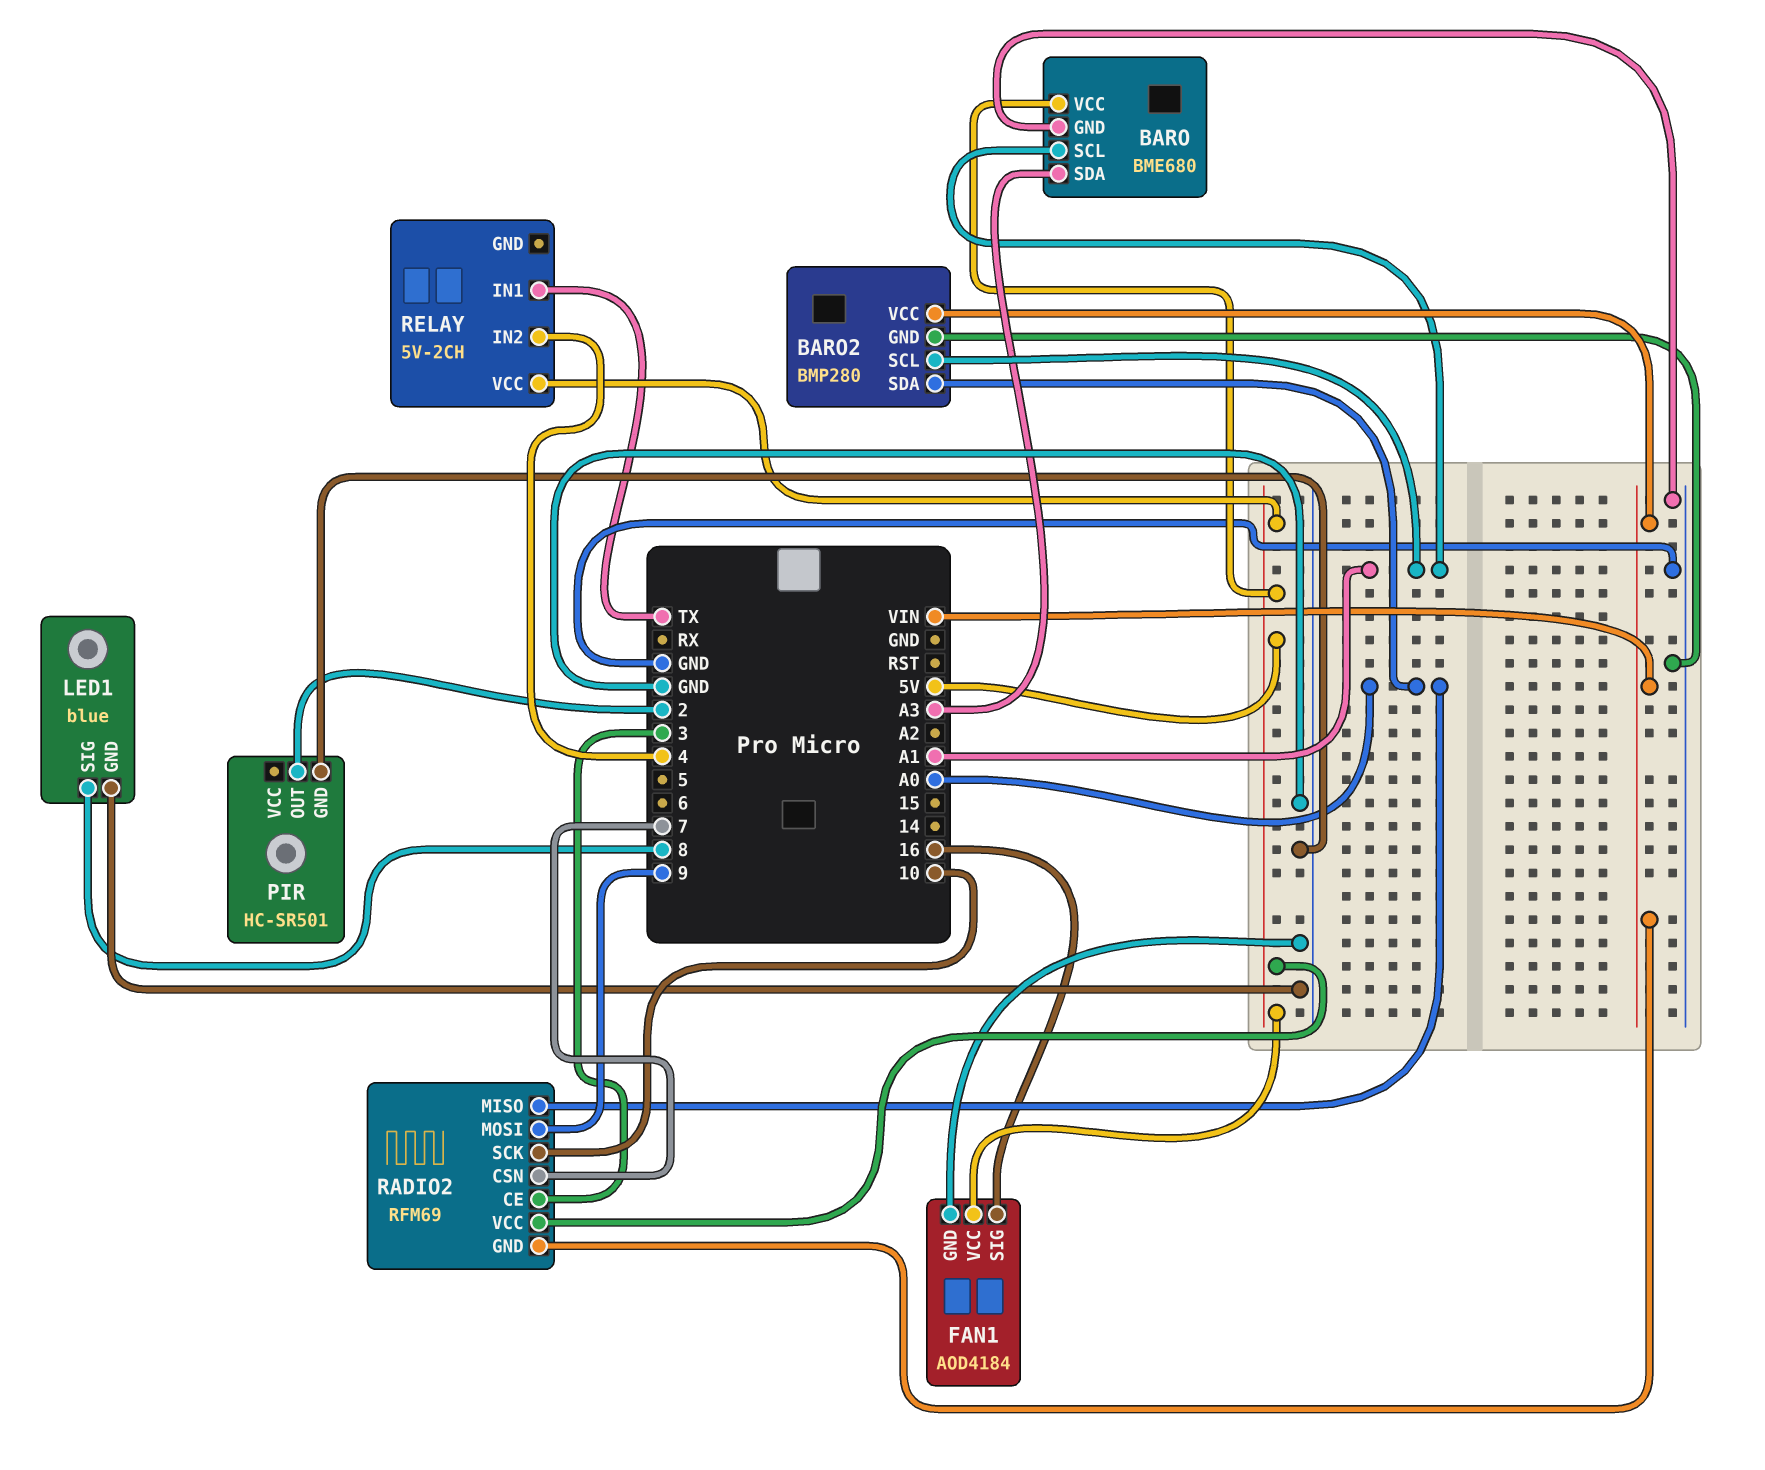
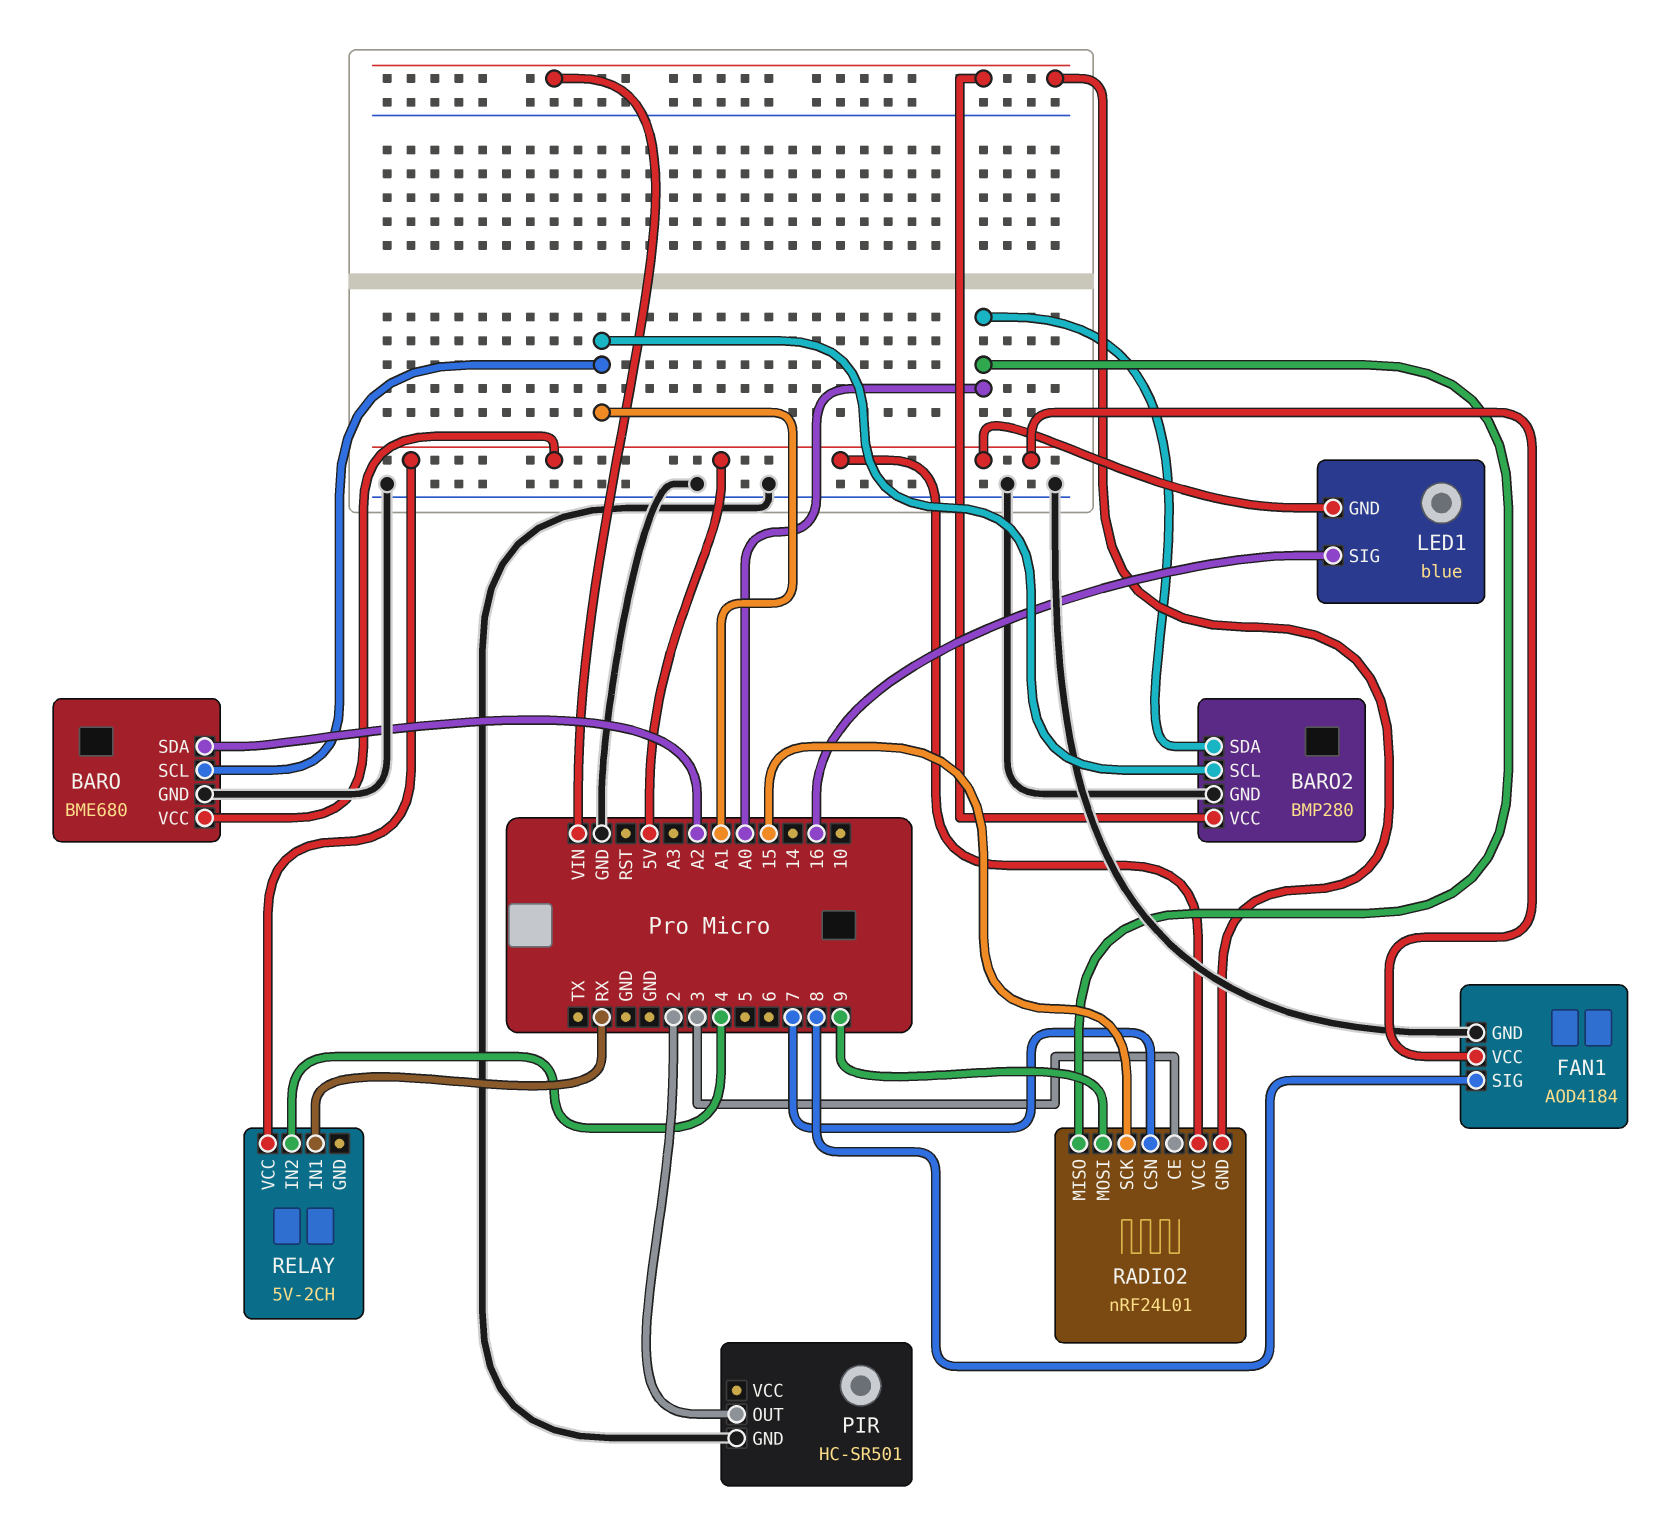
BARO pin SDA: A3 -> A2
FAN1 pin SIG: 16 -> 8
LED1 pin GND: GND -> 5V
LED1 pin SIG: 8 -> 16
RADIO2: RFM69 -> nRF24L01
RADIO2 pin SCK: 10 -> 15
RELAY pin IN1: TX -> RX

